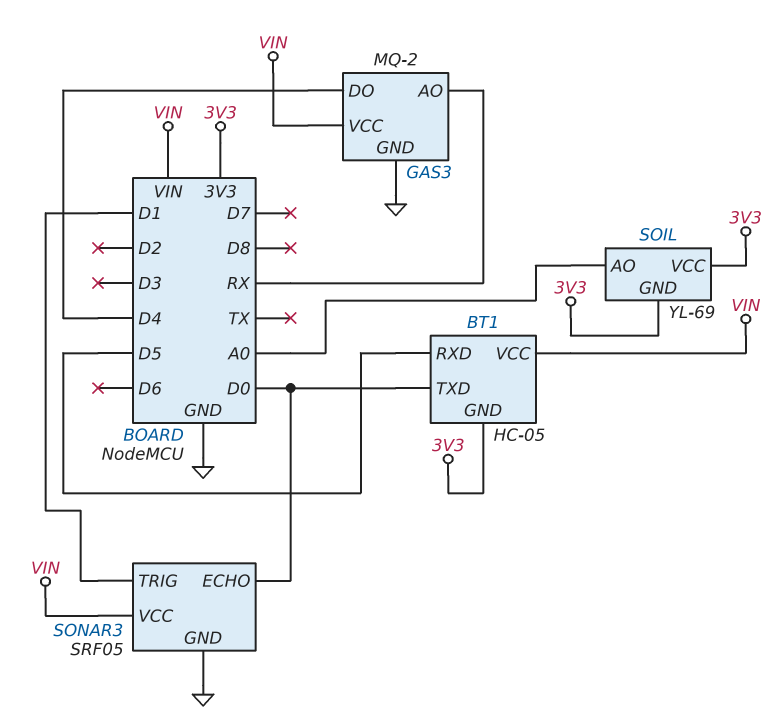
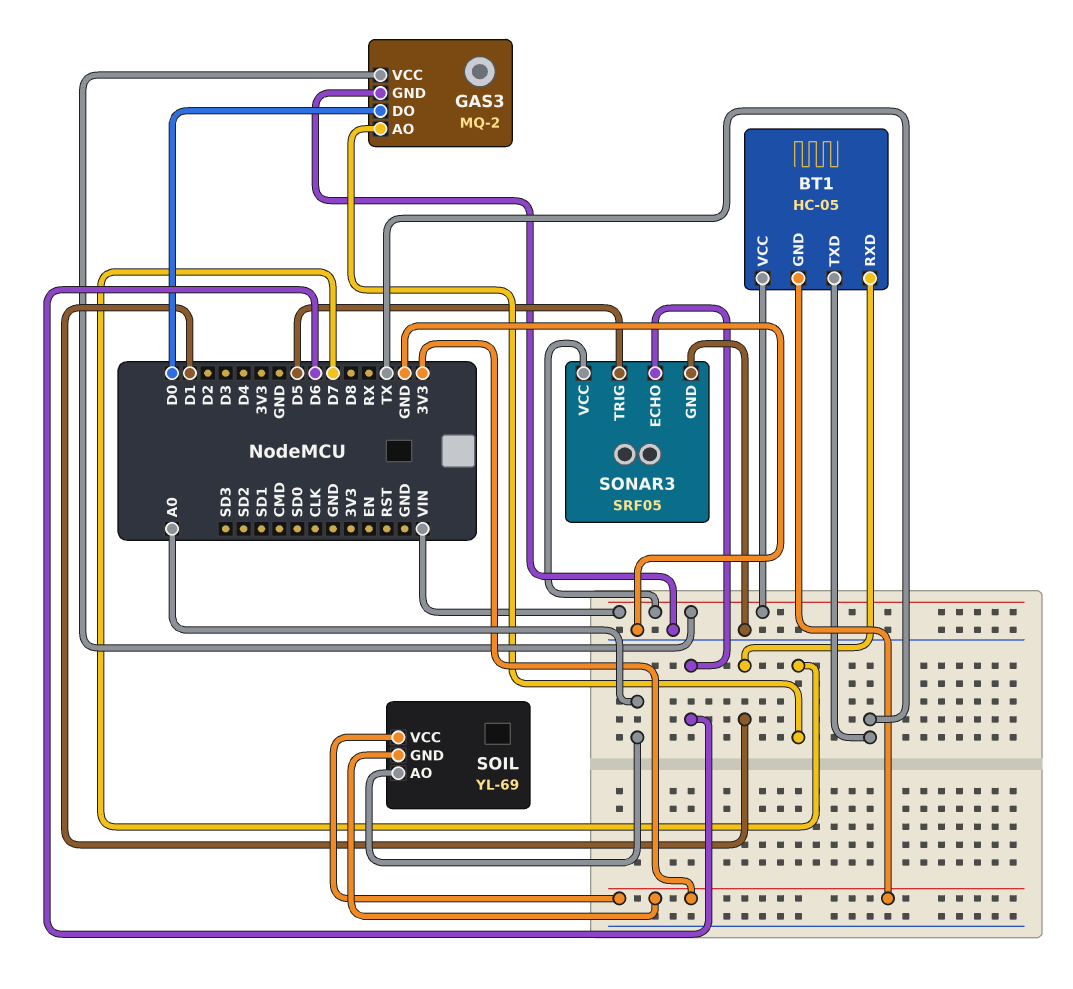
BT1 pin RXD: D5 -> D1
BT1 pin TXD: D0 -> TX
GAS3 pin AO: RX -> D7
GAS3 pin DO: D4 -> D0
SONAR3 pin ECHO: D0 -> D6
SONAR3 pin TRIG: D1 -> D5

